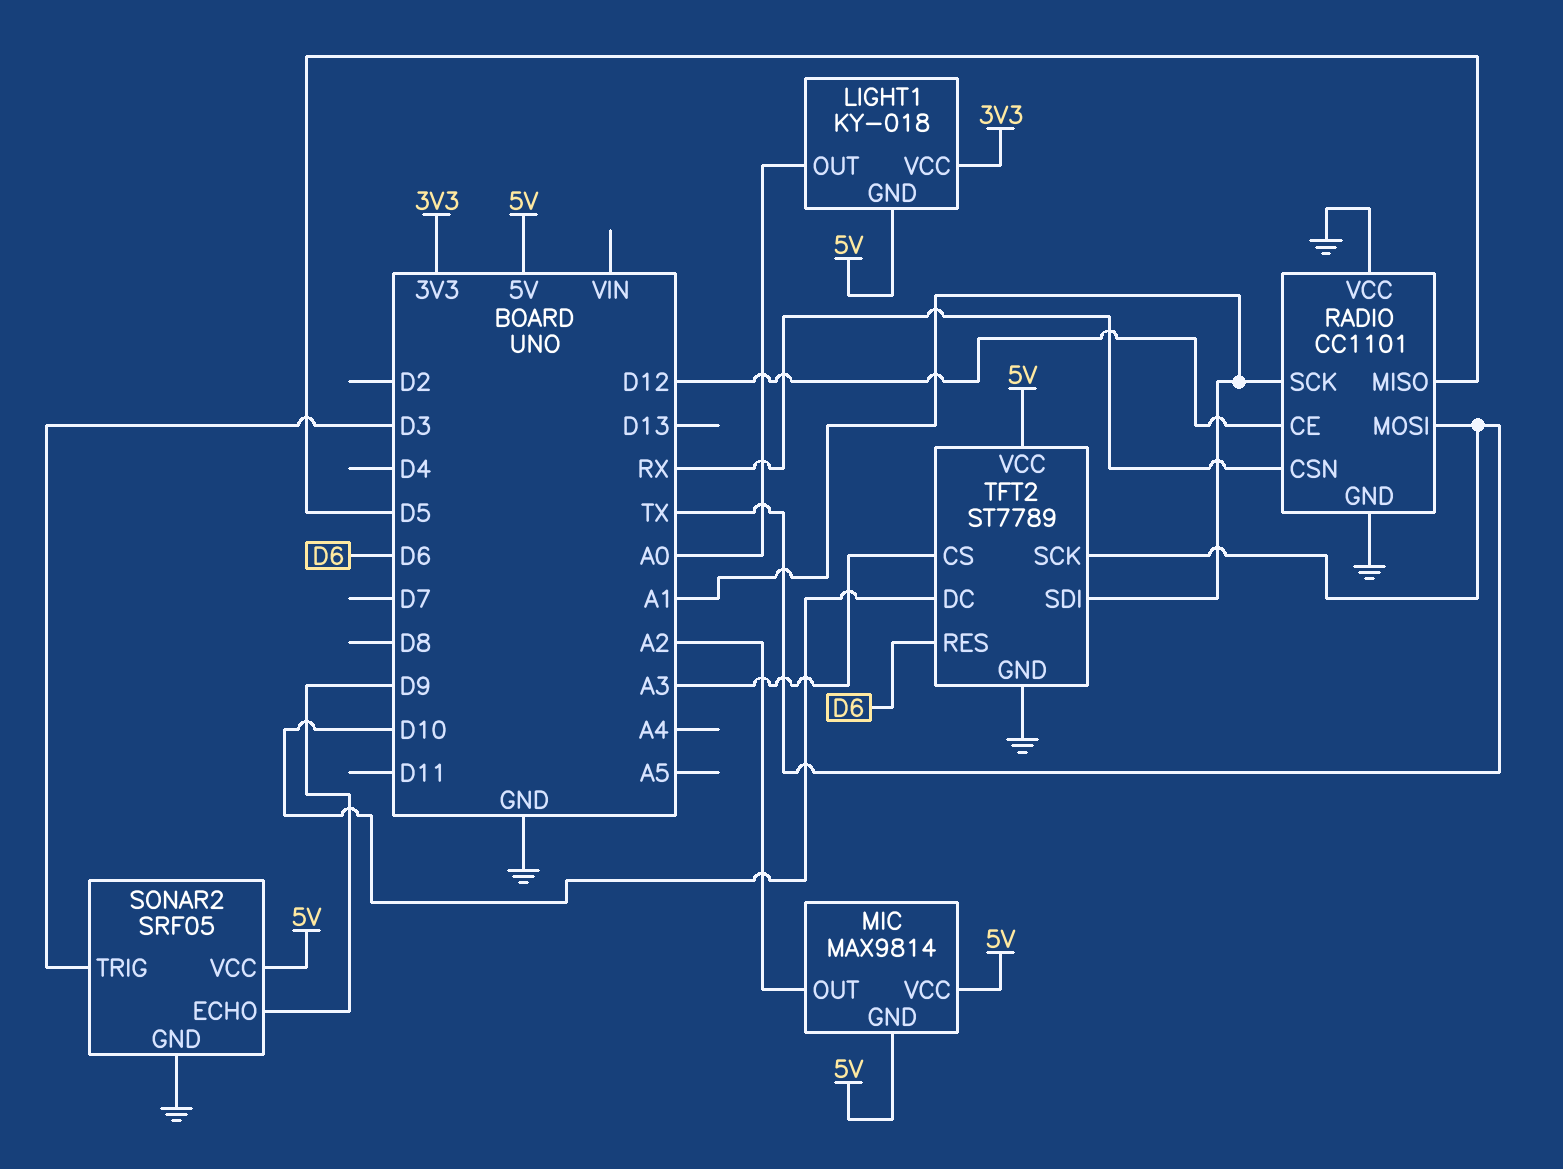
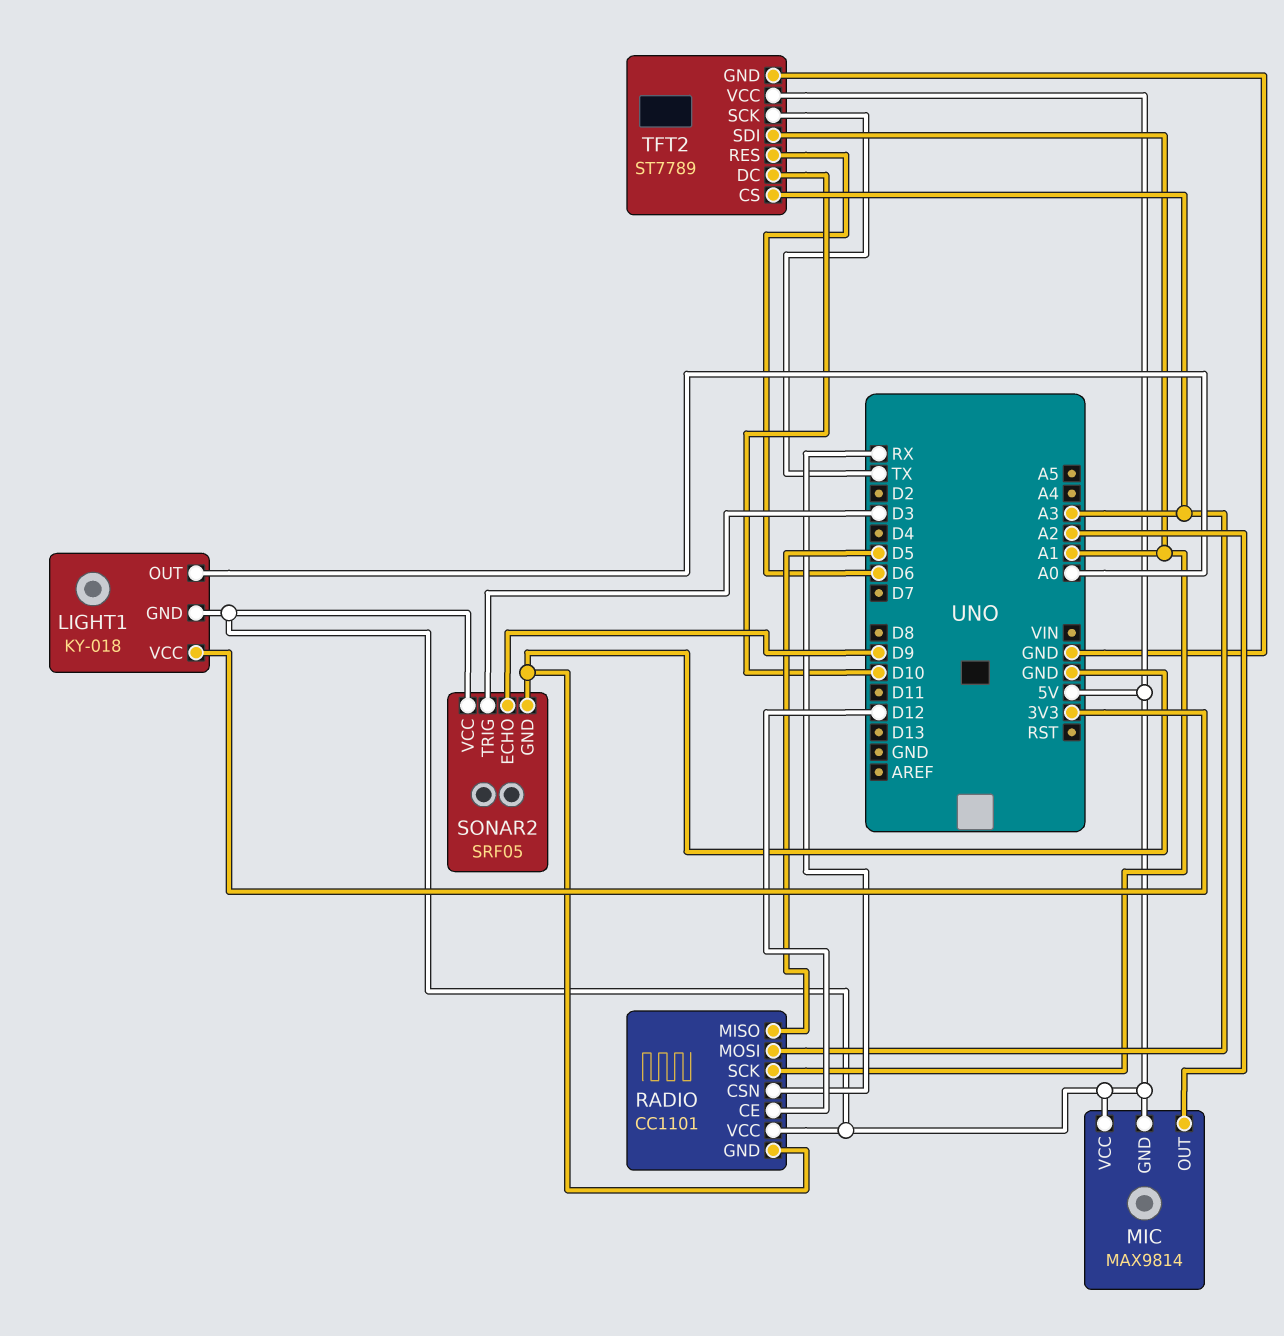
RADIO pin MOSI: TX -> A3
RADIO pin VCC: GND -> 5V

